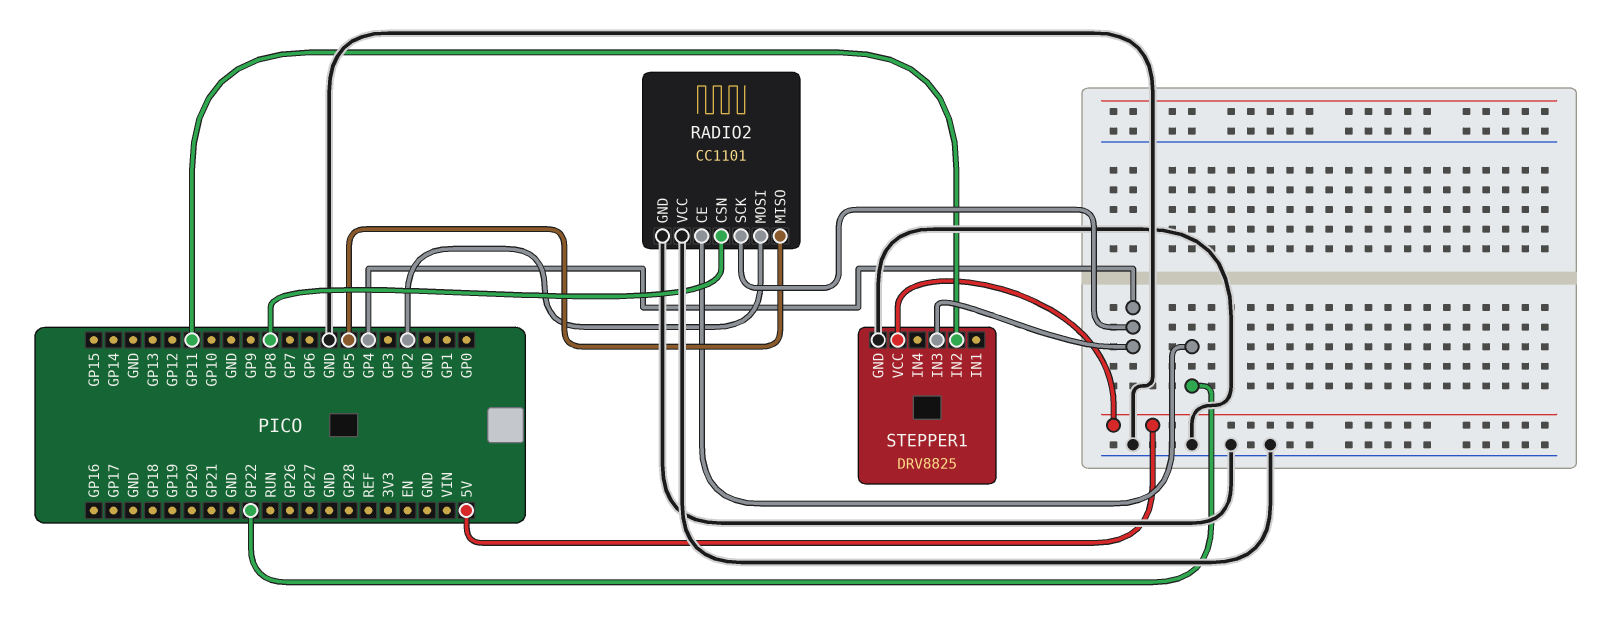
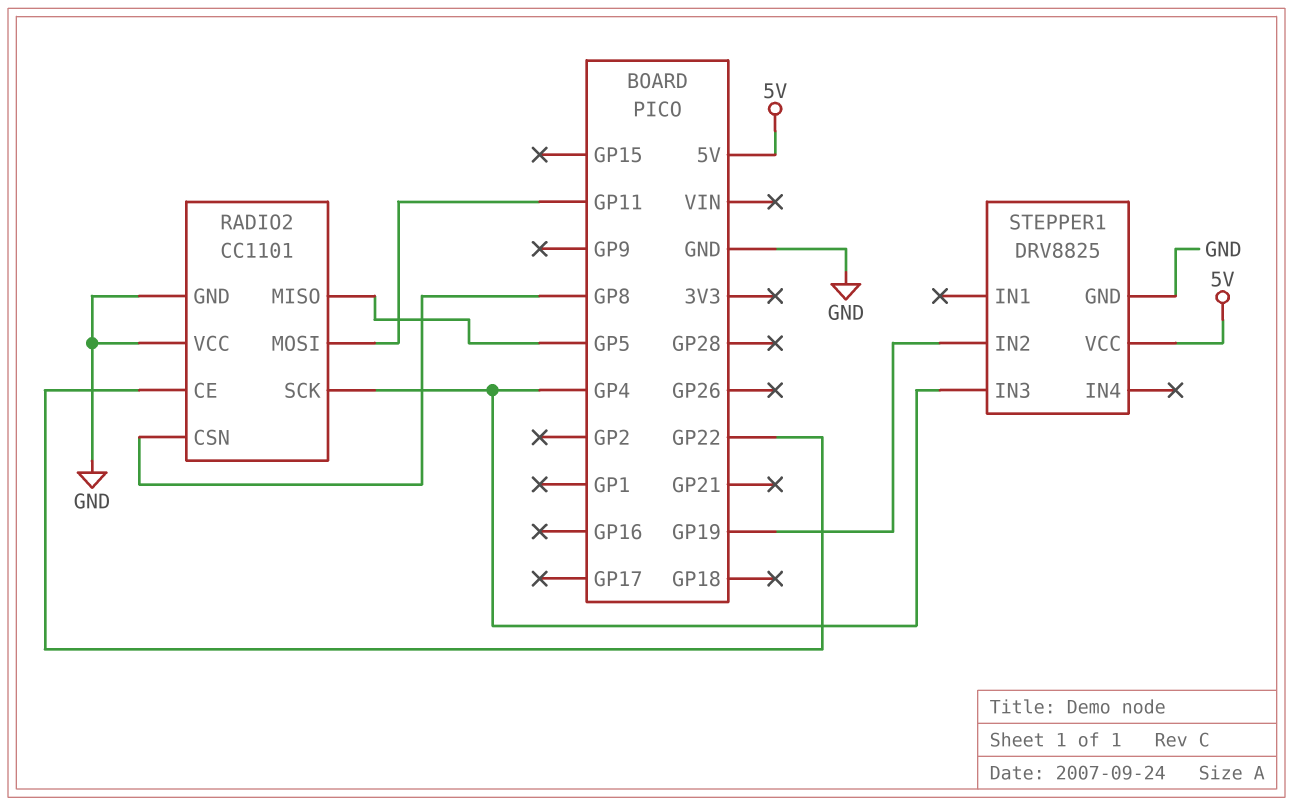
RADIO2 pin MOSI: GP2 -> GP11
STEPPER1 pin IN2: GP11 -> GP19

